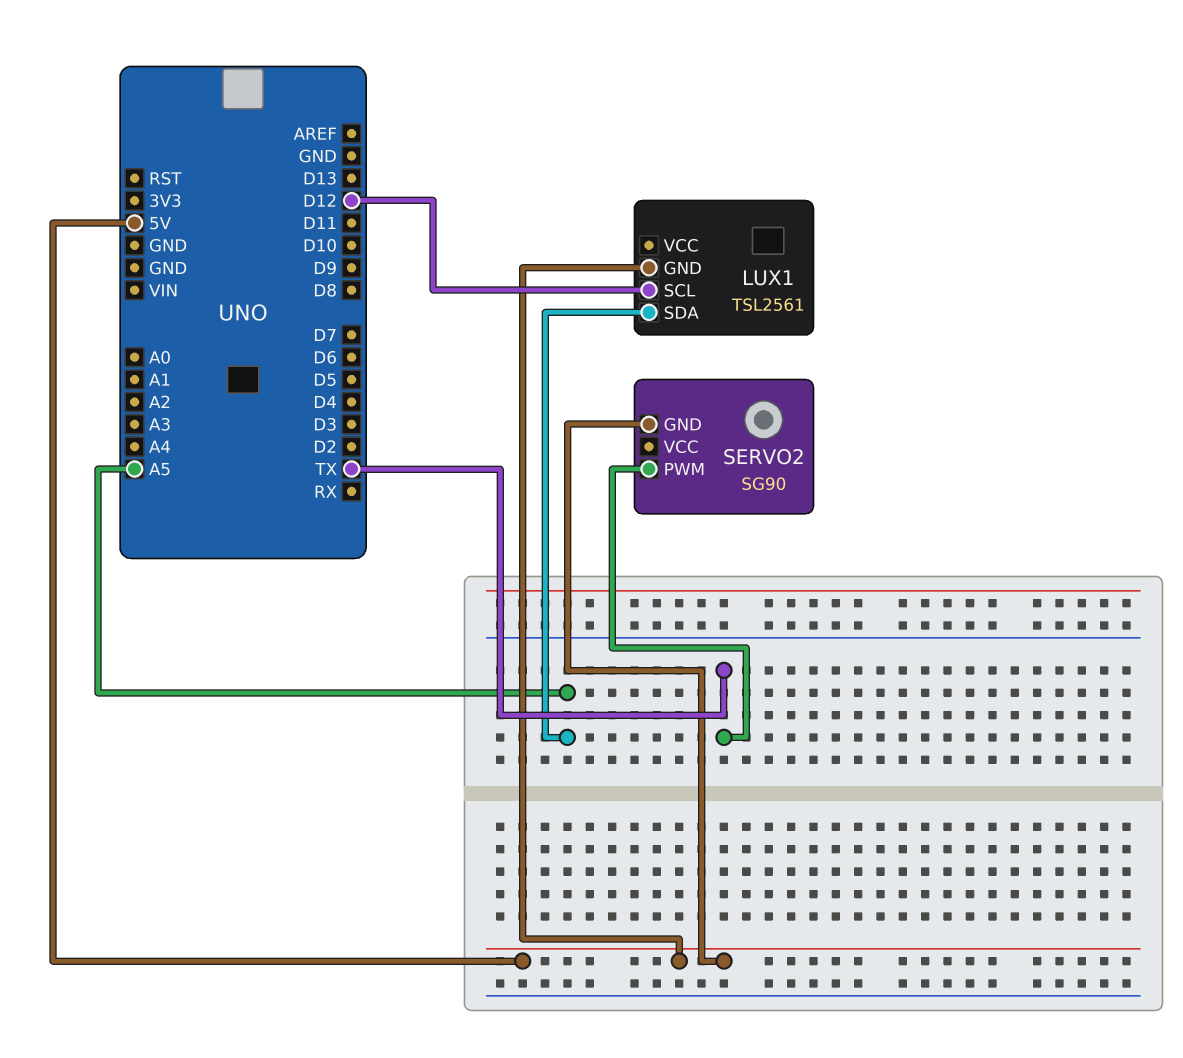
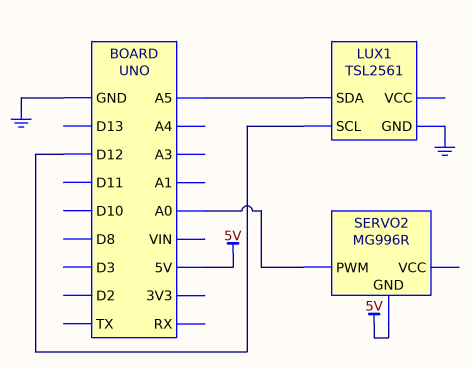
LUX1 pin GND: 5V -> GND
SERVO2: SG90 -> MG996R
SERVO2 pin PWM: TX -> A0

